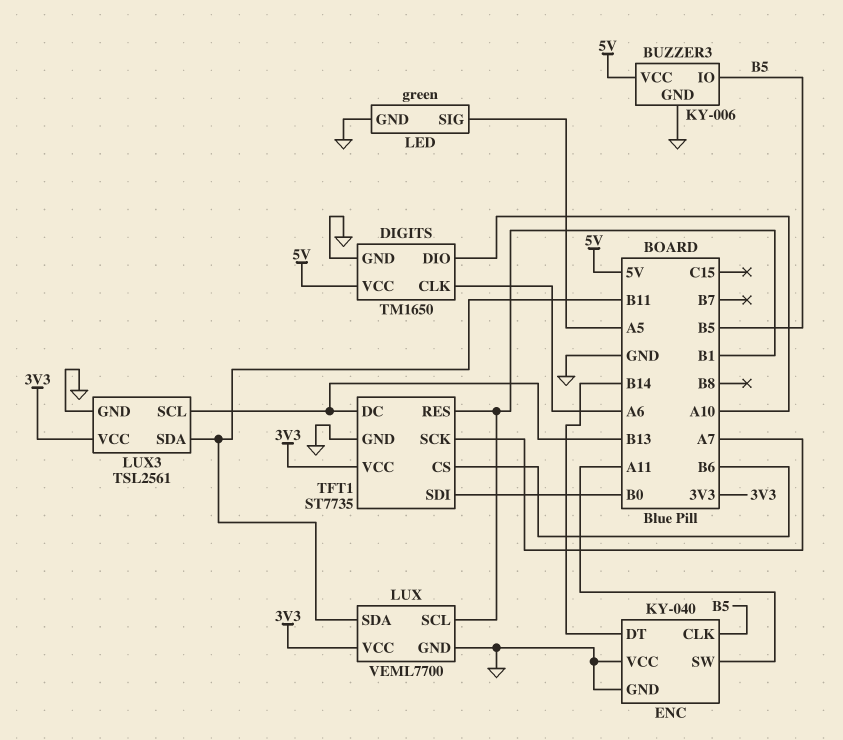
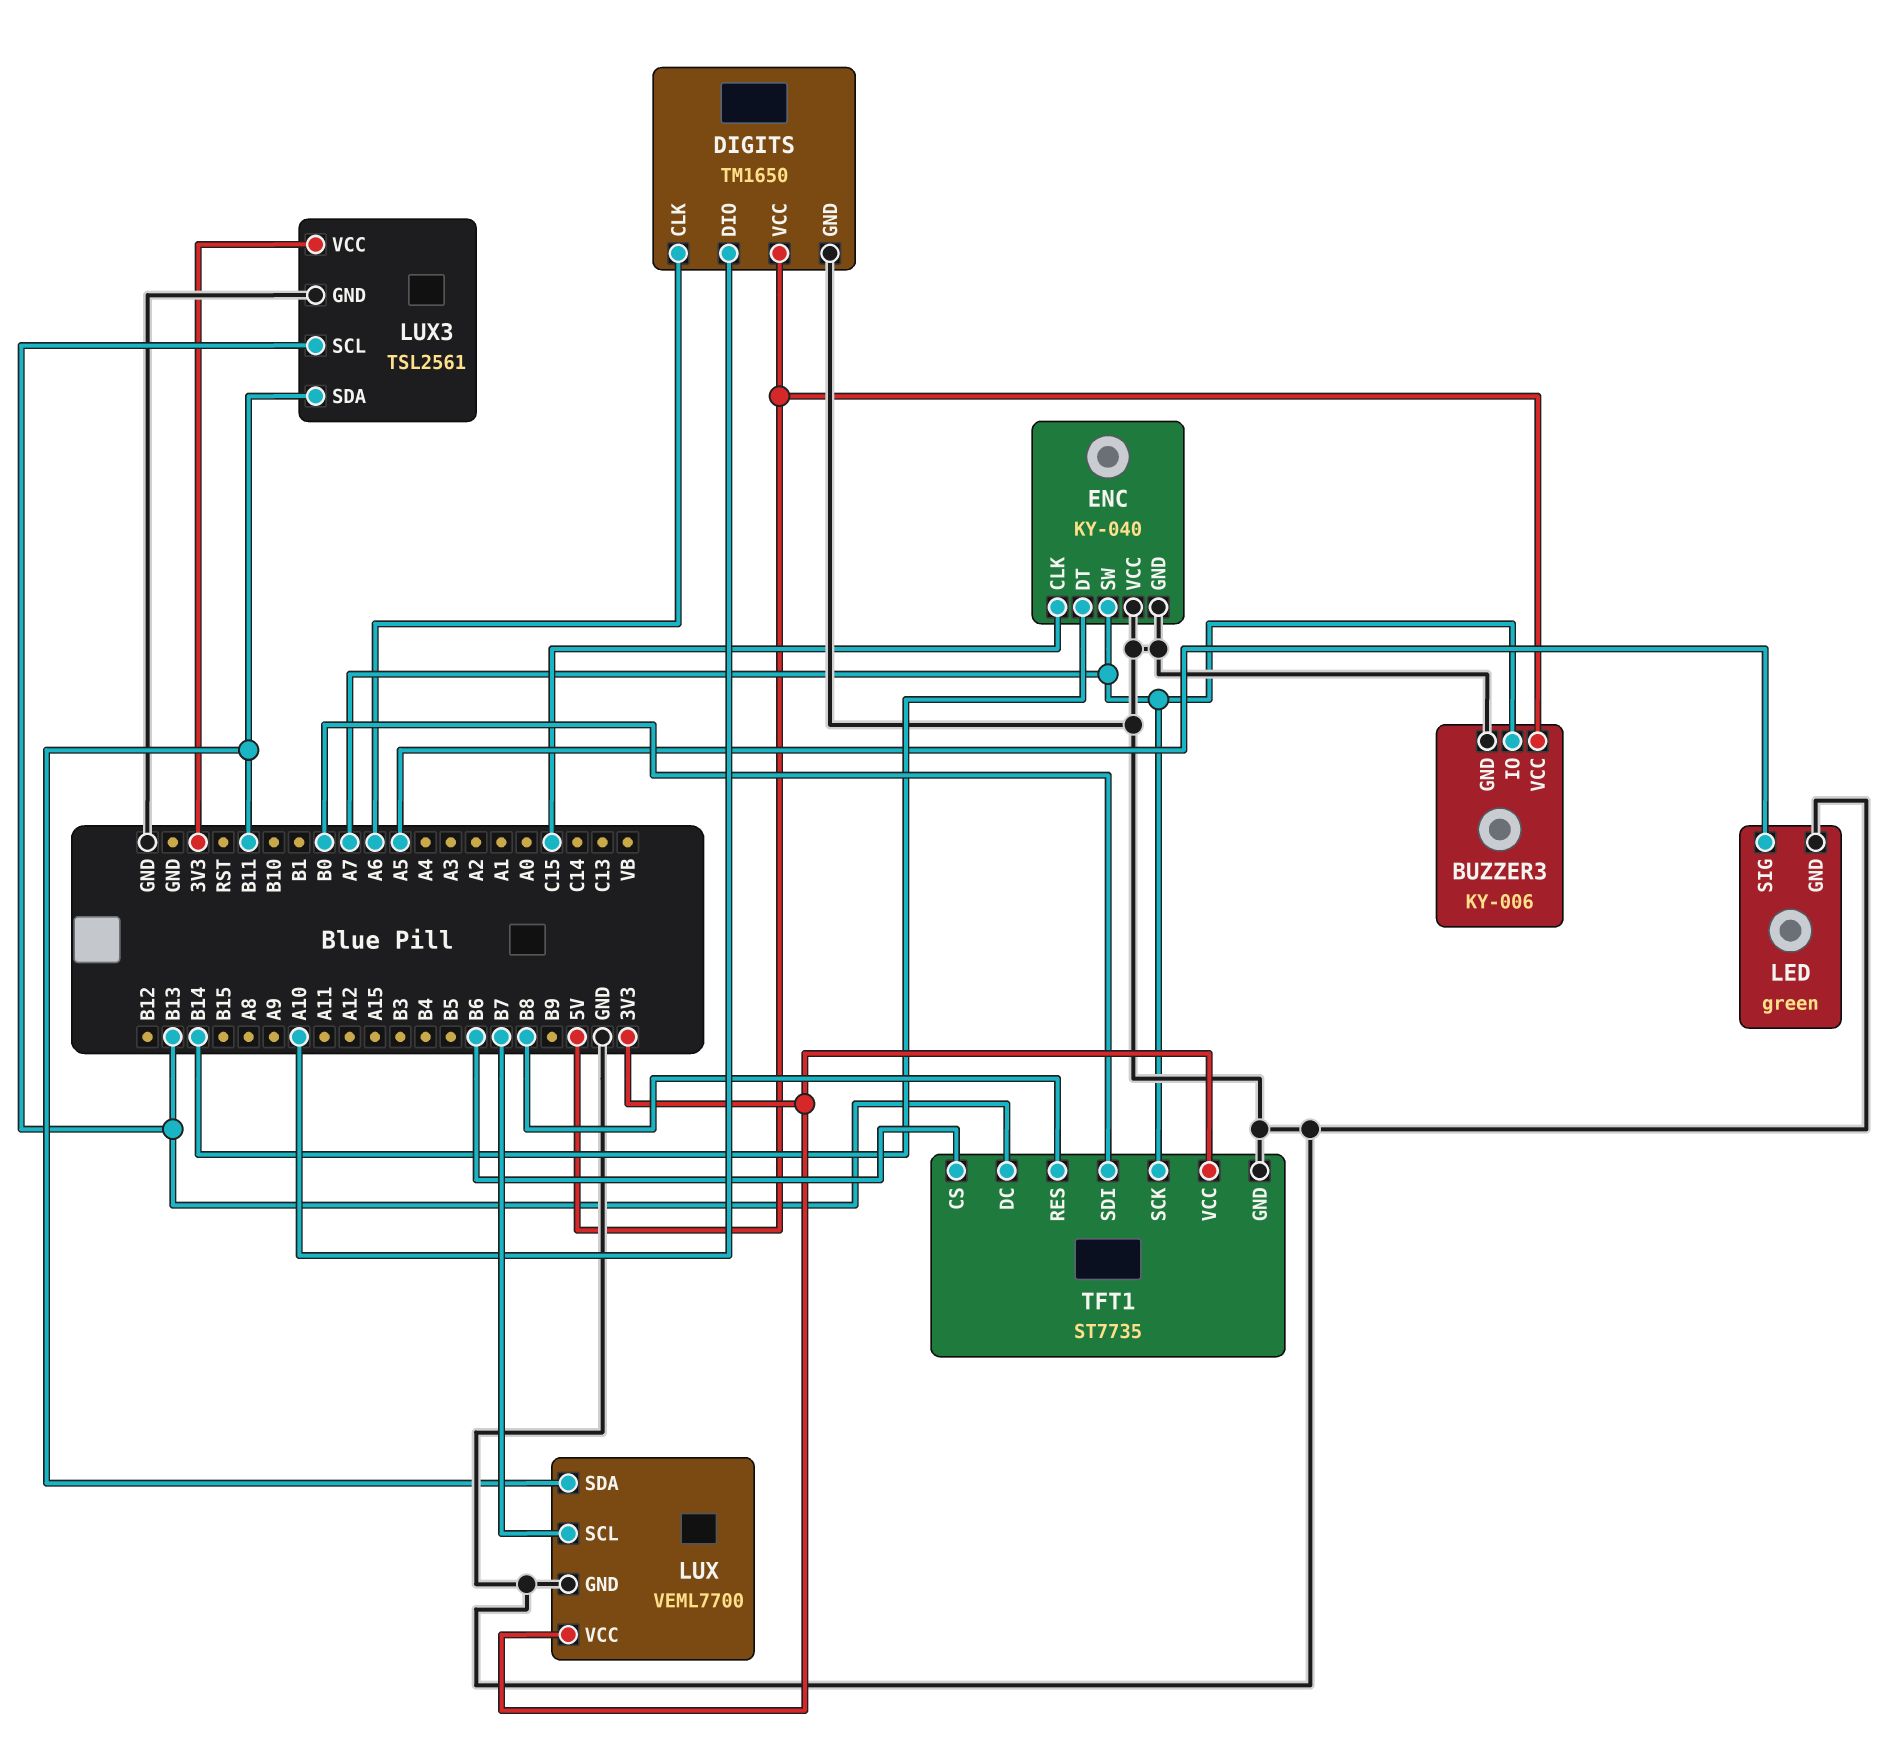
BUZZER3 pin IO: B5 -> A7
ENC pin CLK: B5 -> C15
ENC pin SW: A11 -> A7
LUX pin SCL: B1 -> B7
TFT1 pin RES: B1 -> B8

